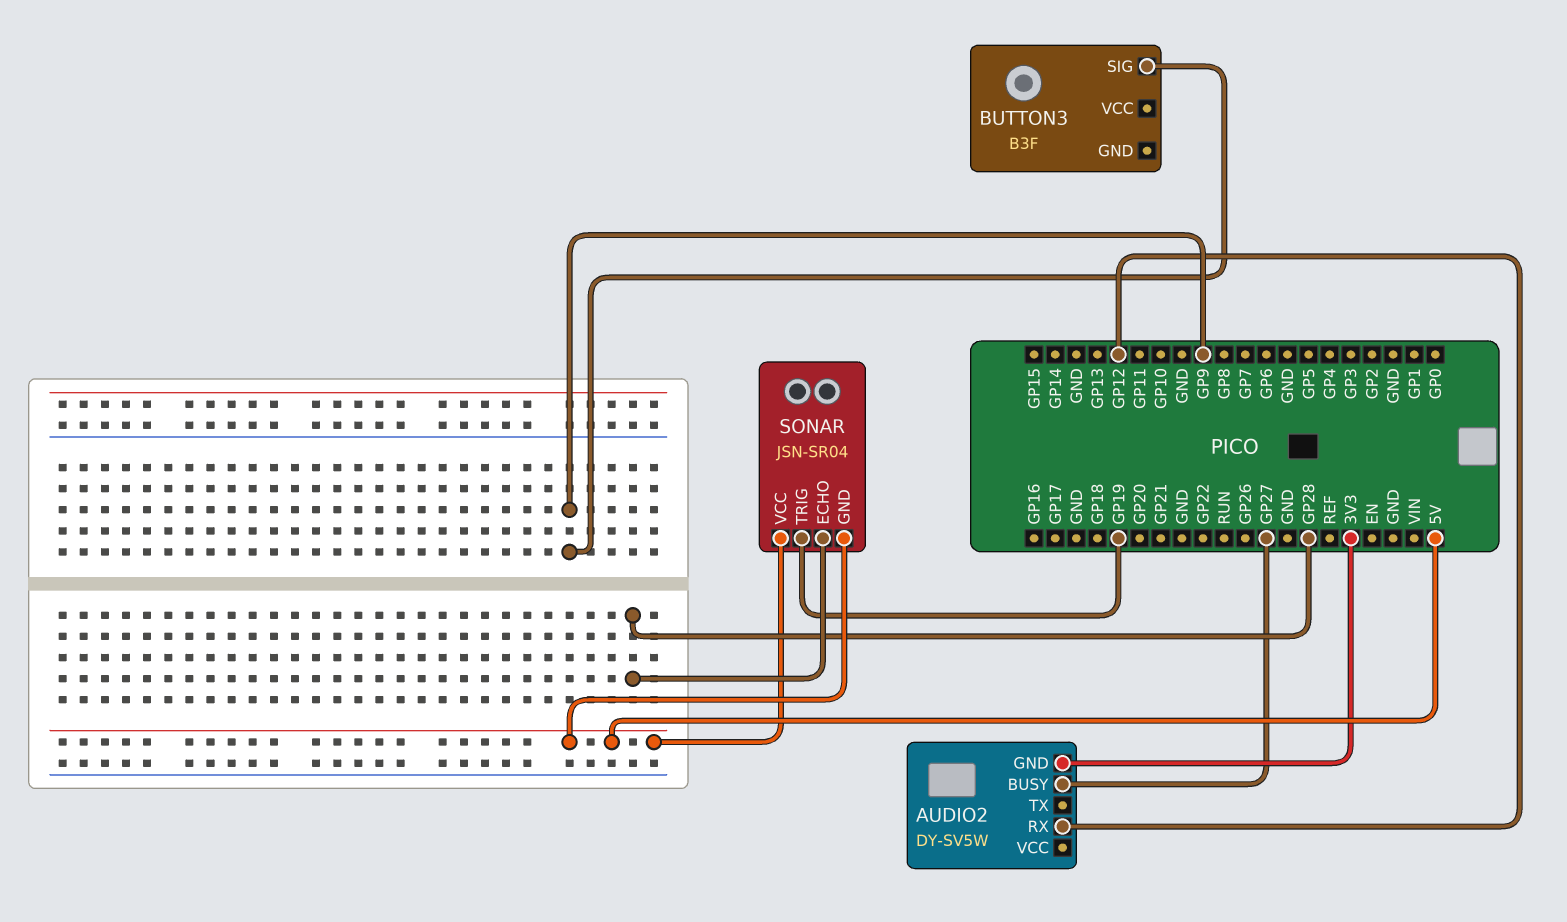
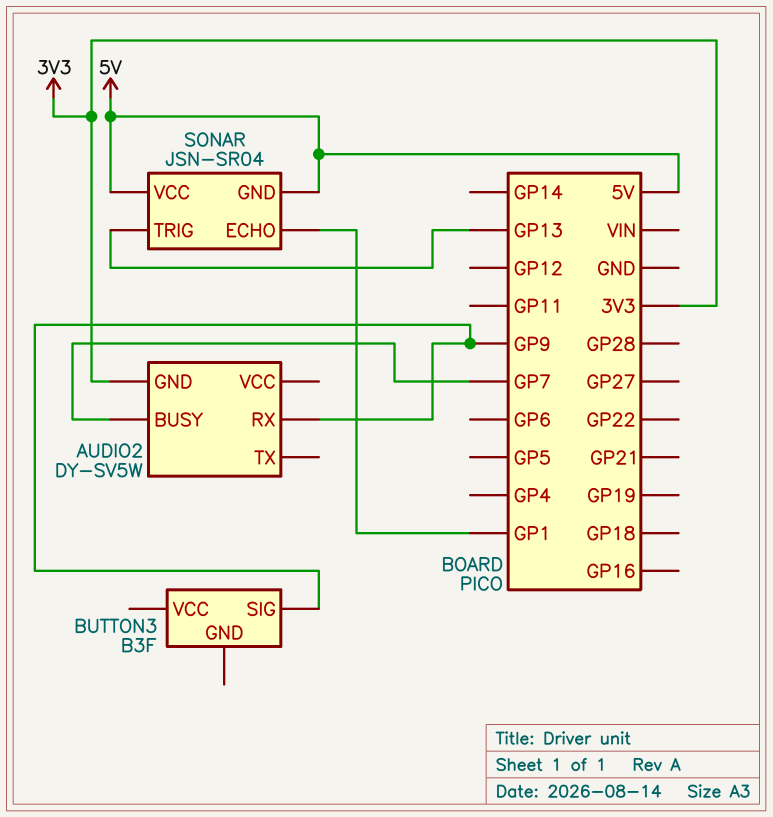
AUDIO2 pin BUSY: GP27 -> GP7
AUDIO2 pin RX: GP12 -> GP9
SONAR pin ECHO: GP28 -> GP1
SONAR pin TRIG: GP19 -> GP13

